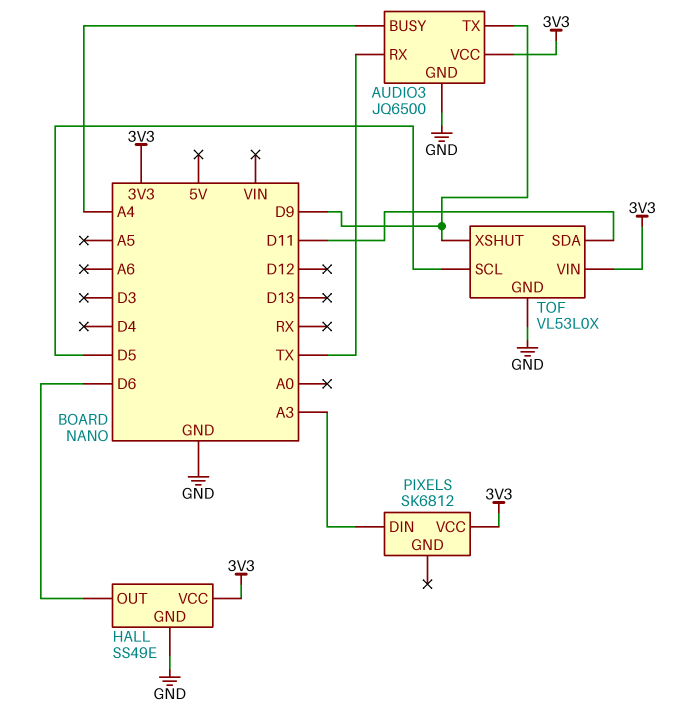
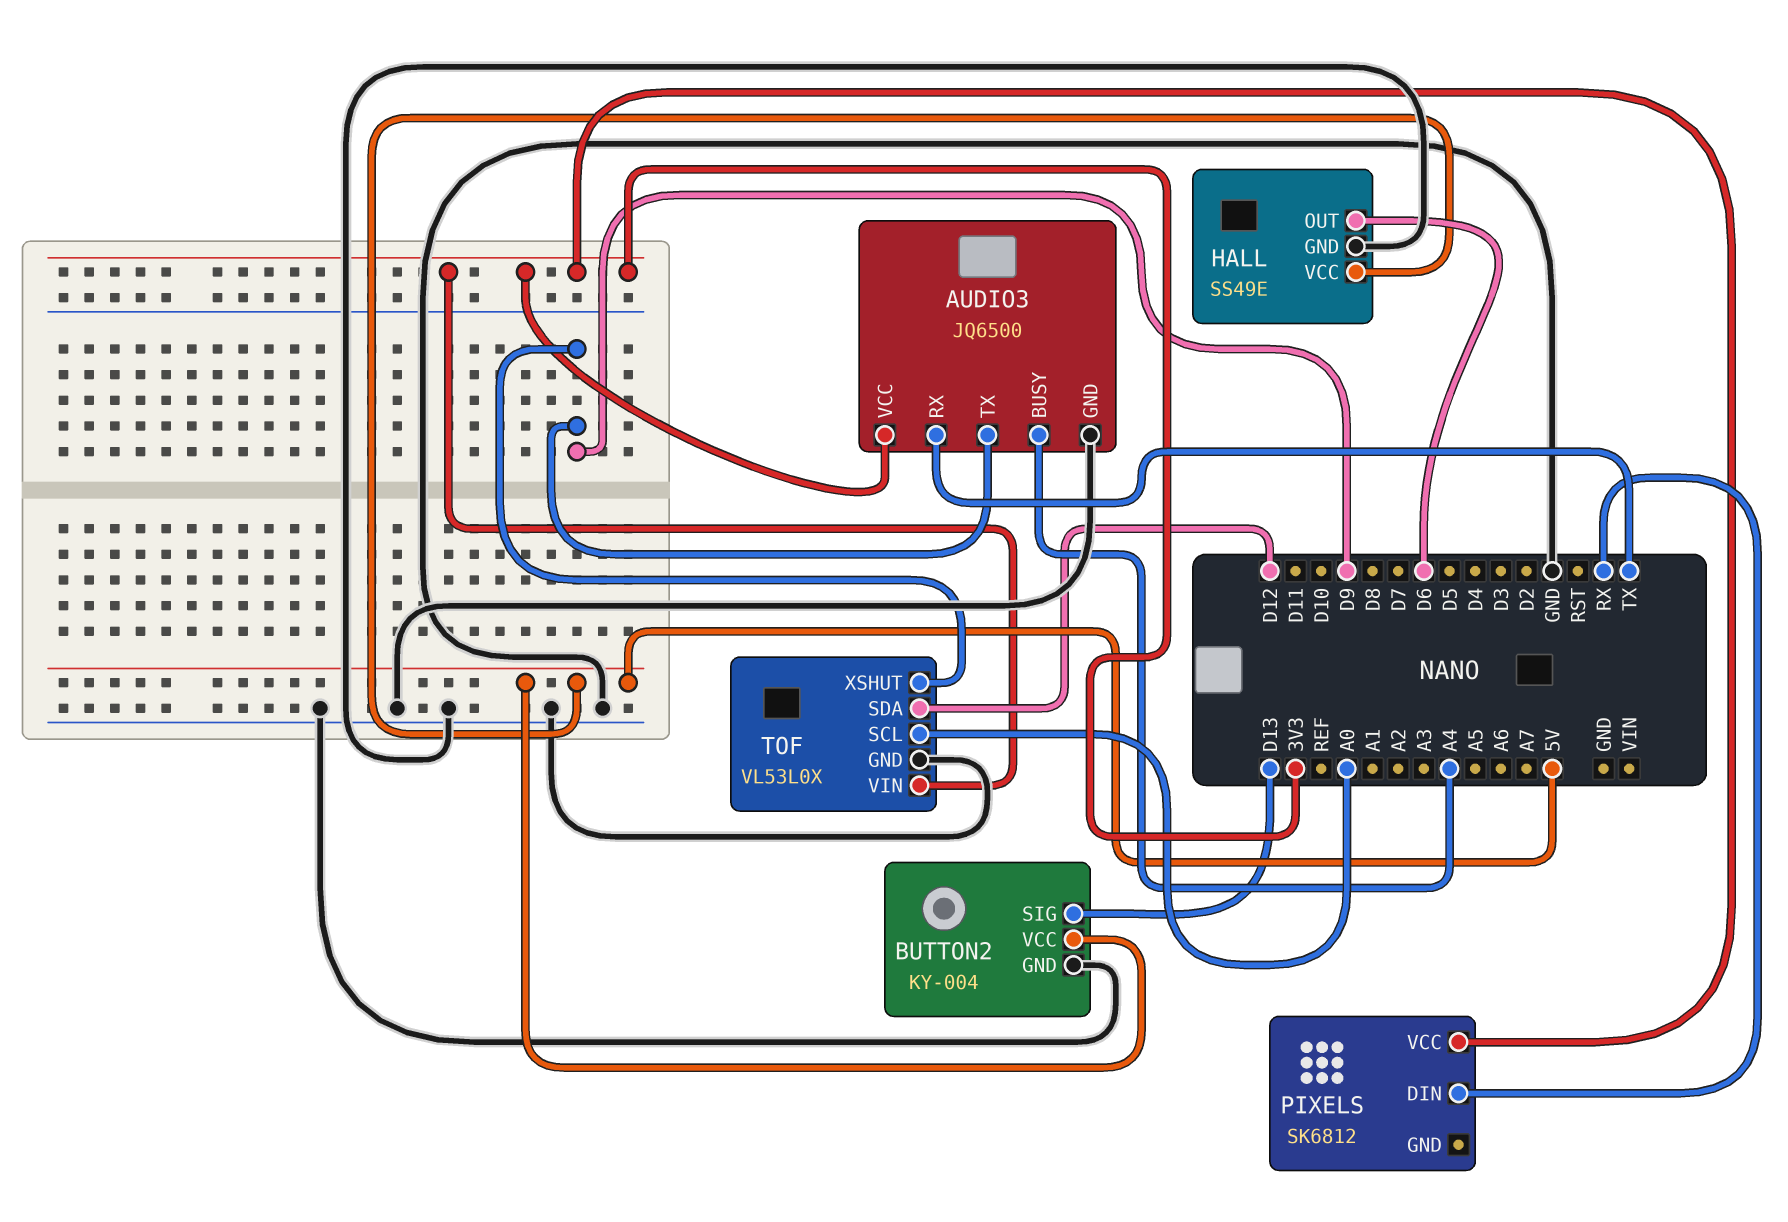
BUTTON2: none -> KY-004
BUTTON2 pin GND: none -> GND
BUTTON2 pin SIG: none -> D13
BUTTON2 pin VCC: none -> 5V
HALL pin VCC: 3V3 -> 5V
PIXELS pin DIN: A3 -> RX
TOF pin SCL: D5 -> A0
TOF pin SDA: D11 -> D12

